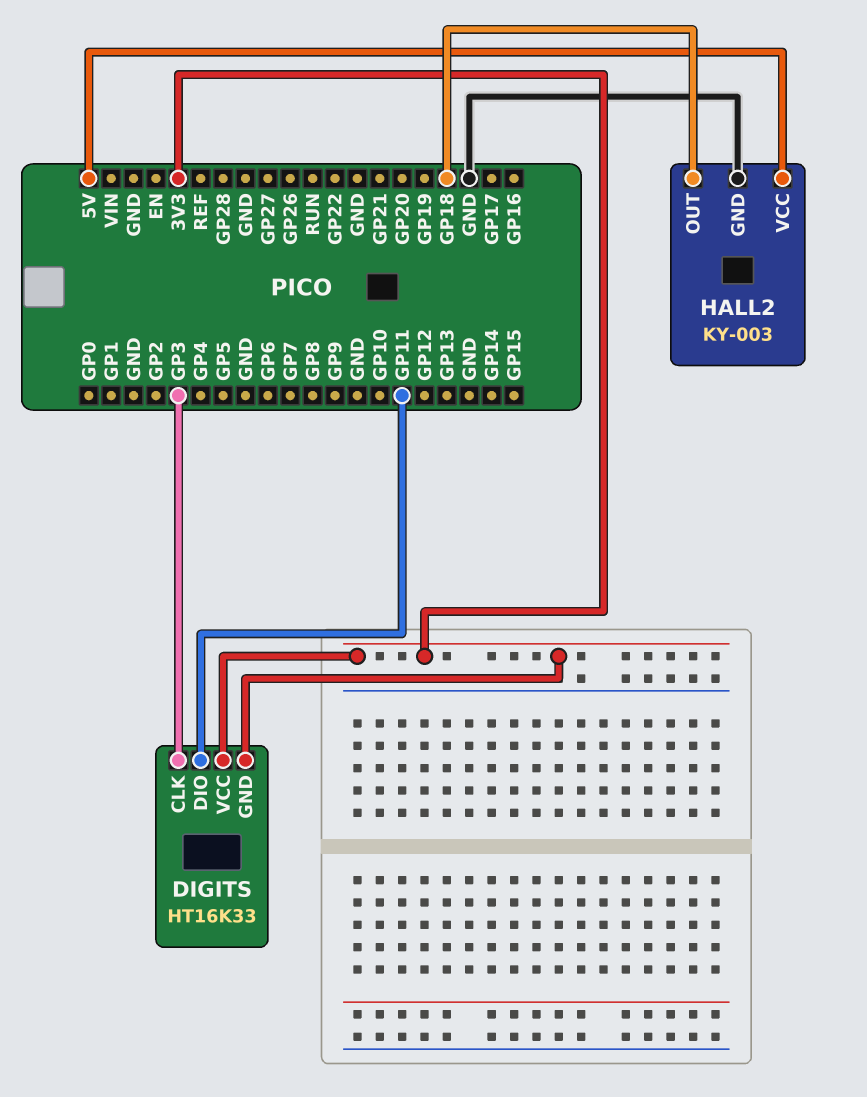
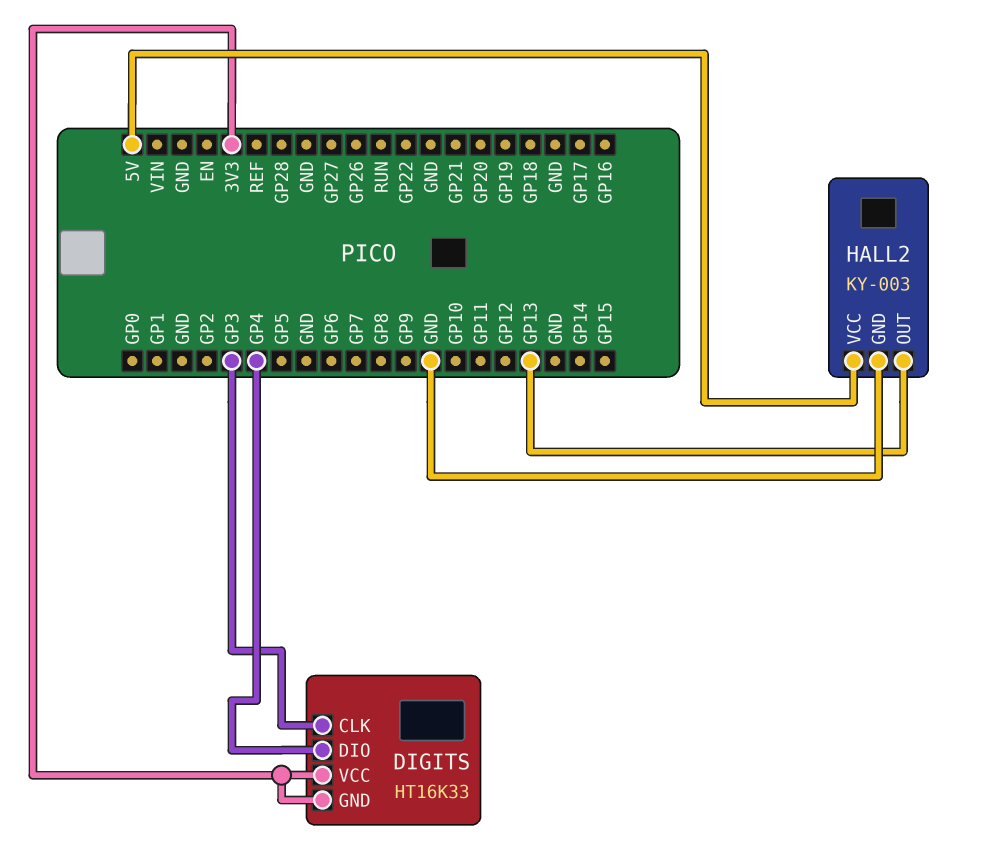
DIGITS pin DIO: GP11 -> GP4
HALL2 pin OUT: GP18 -> GP13

